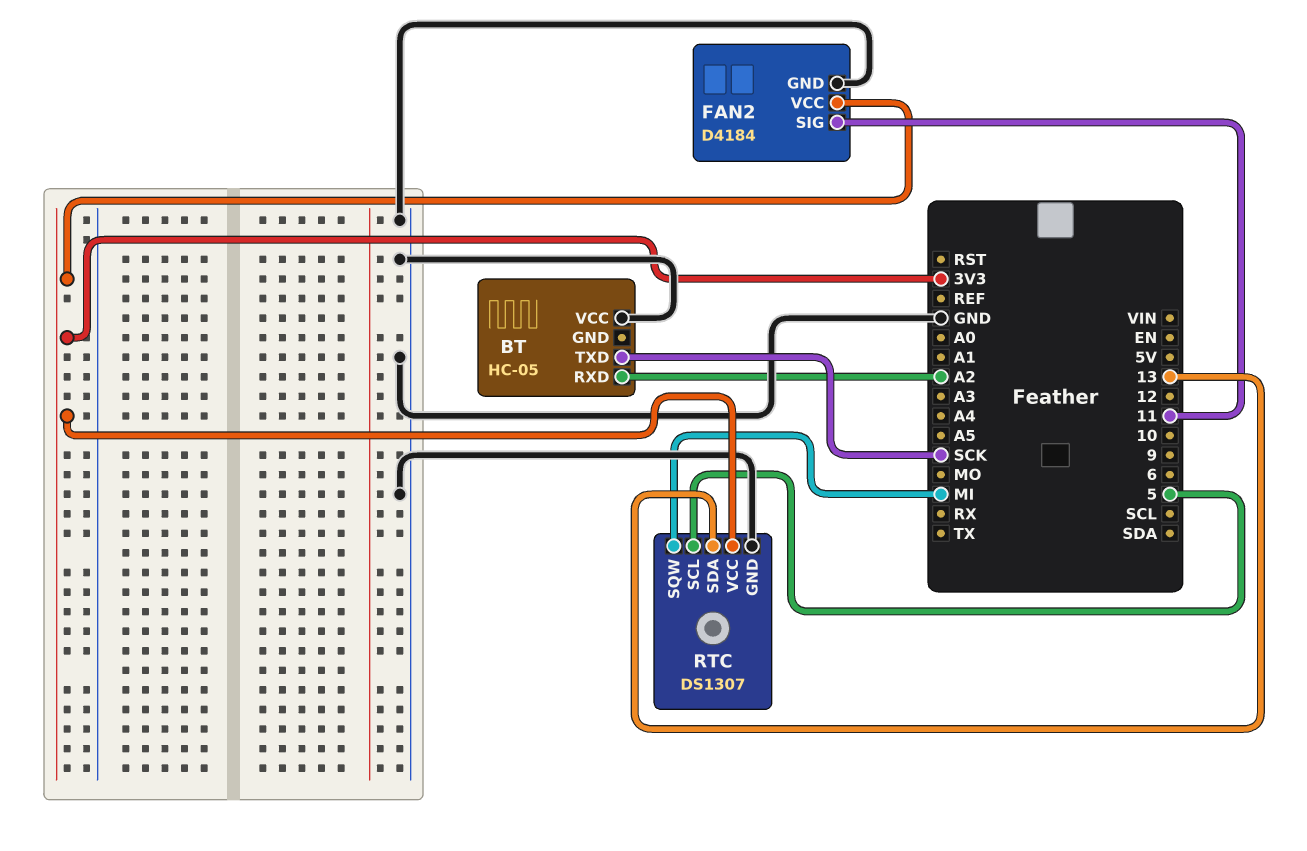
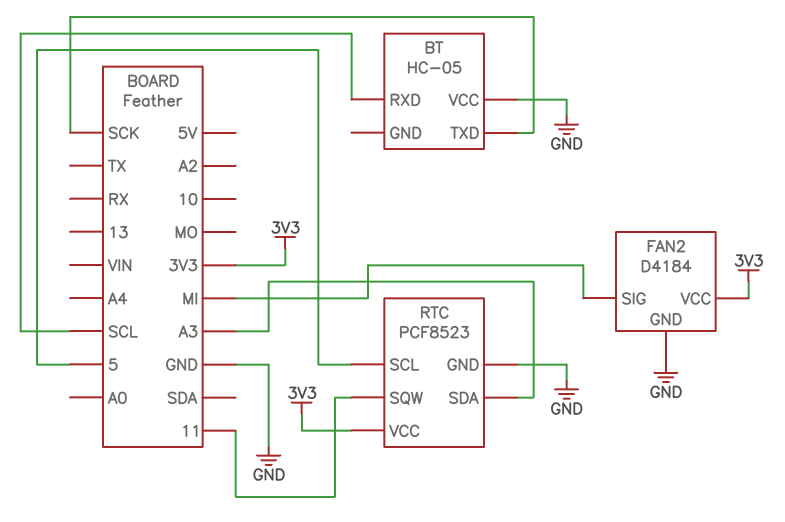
BT pin RXD: A2 -> SCL
FAN2 pin SIG: 11 -> MI
RTC: DS1307 -> PCF8523
RTC pin SDA: 13 -> A3
RTC pin SQW: MI -> 11

